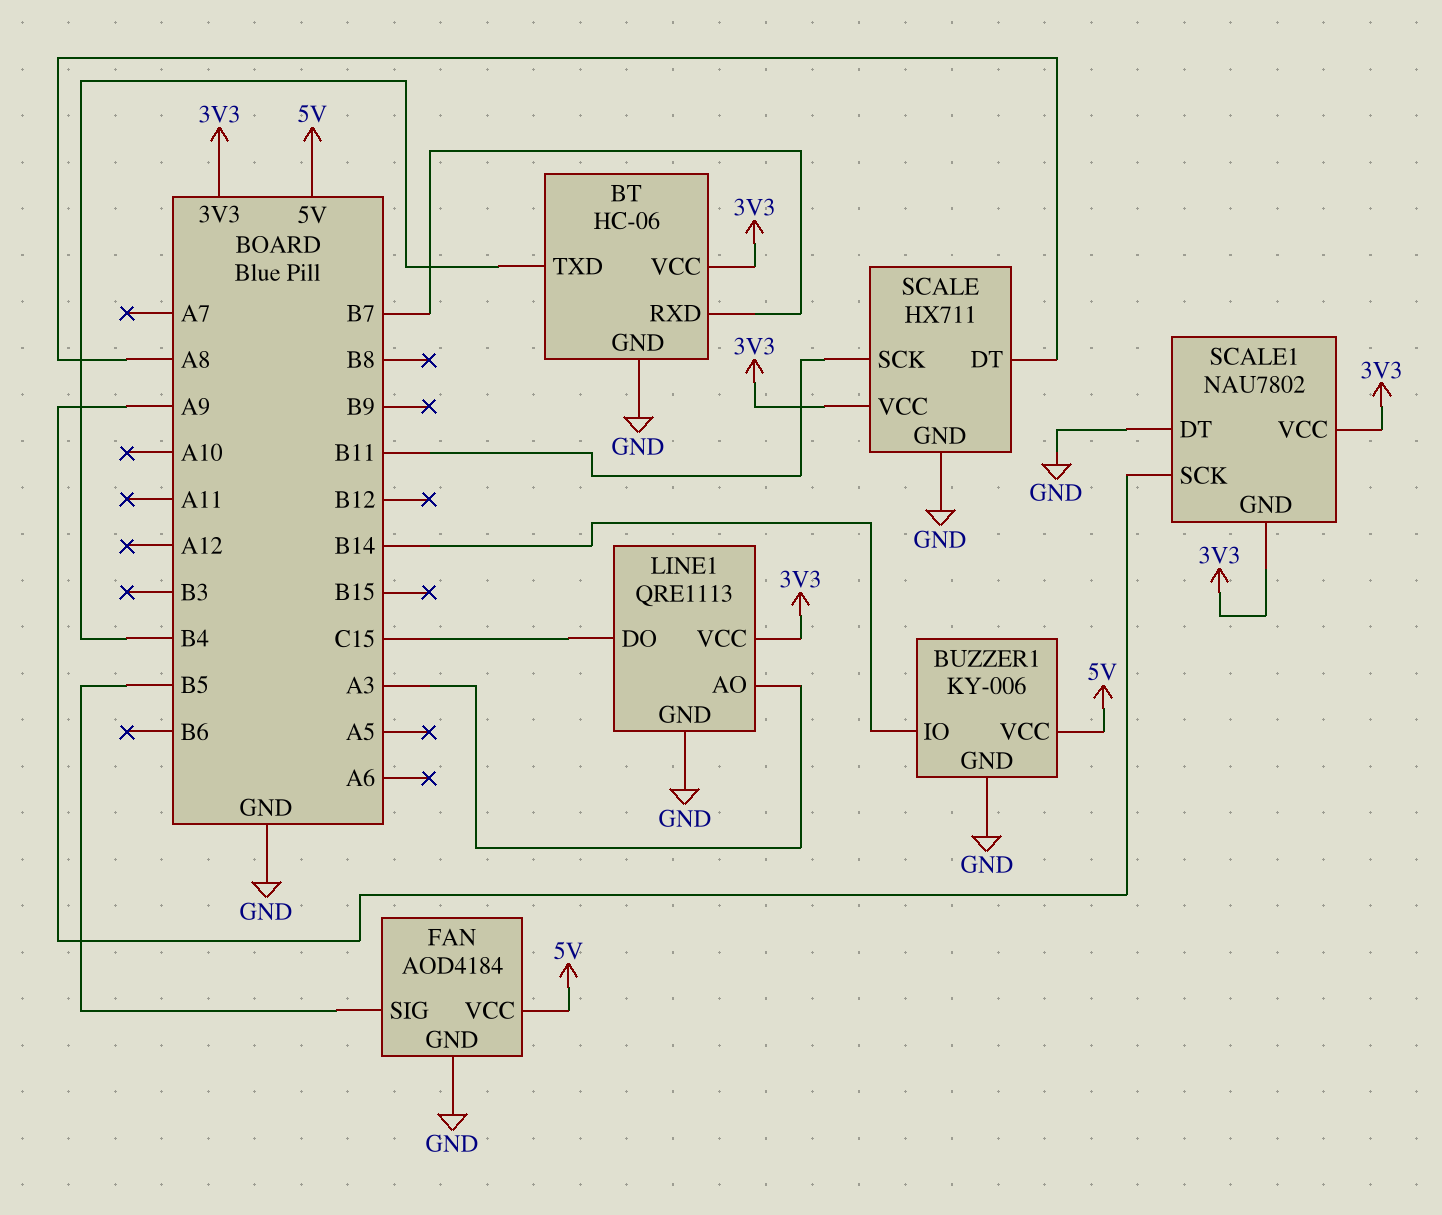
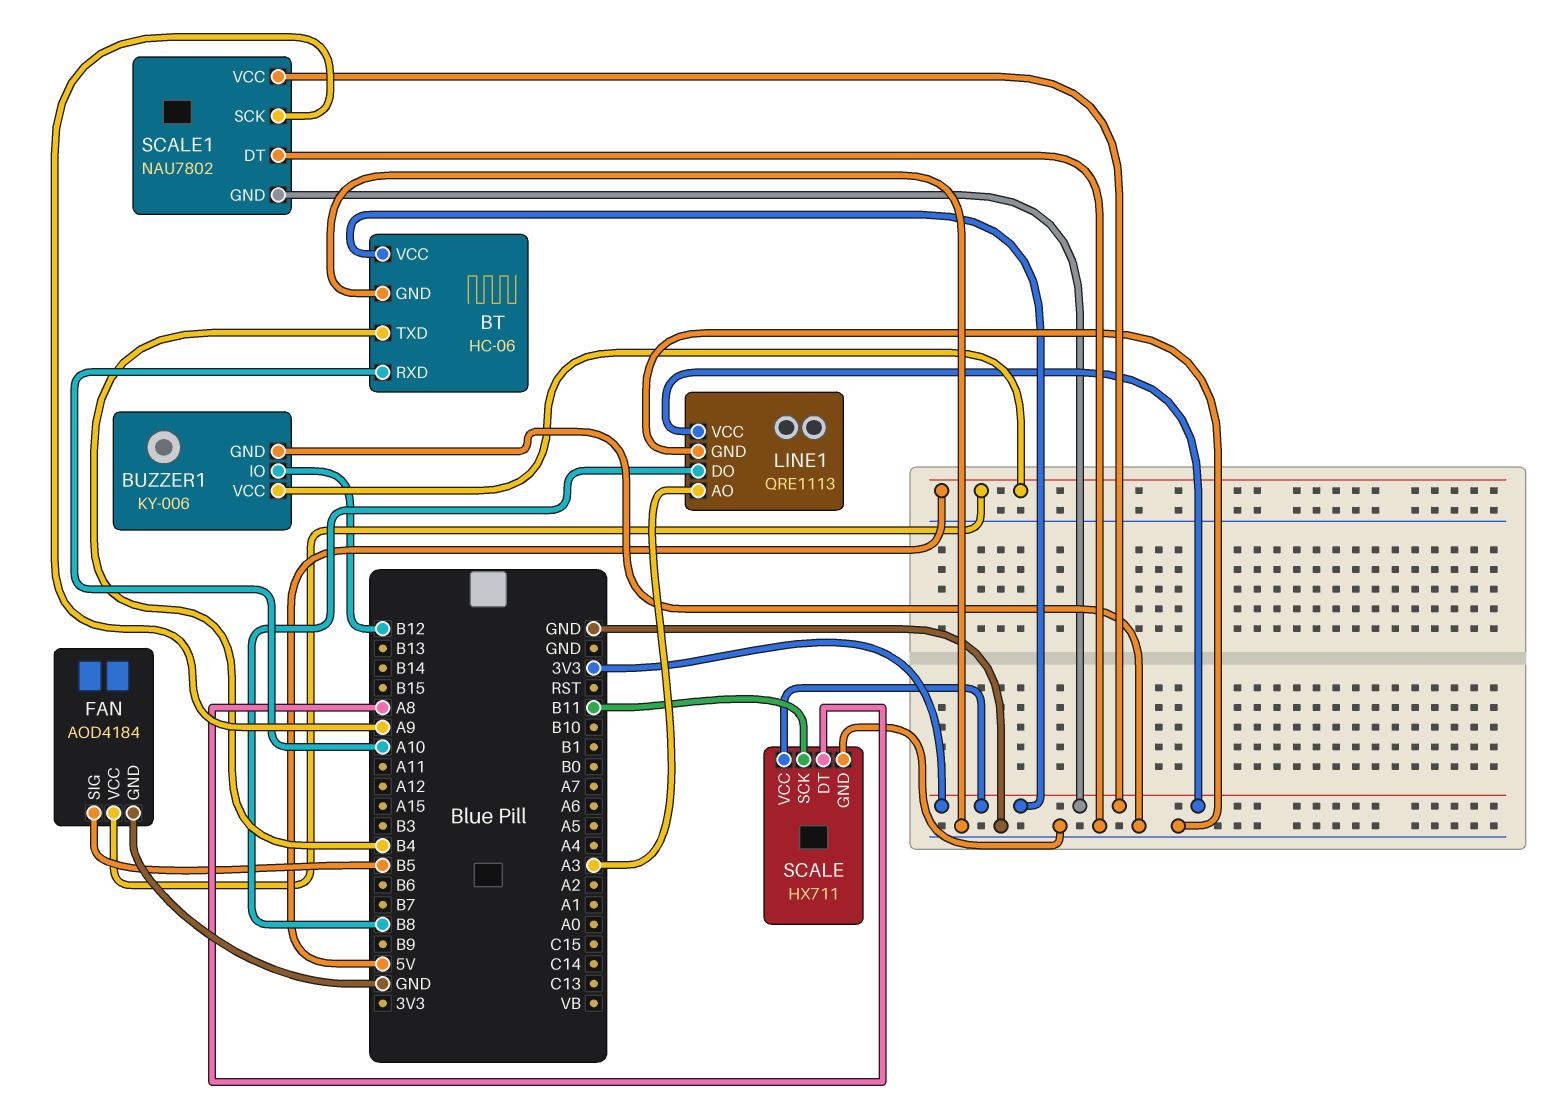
BT pin RXD: B7 -> A10
BUZZER1 pin IO: B14 -> B12
LINE1 pin DO: C15 -> B8

